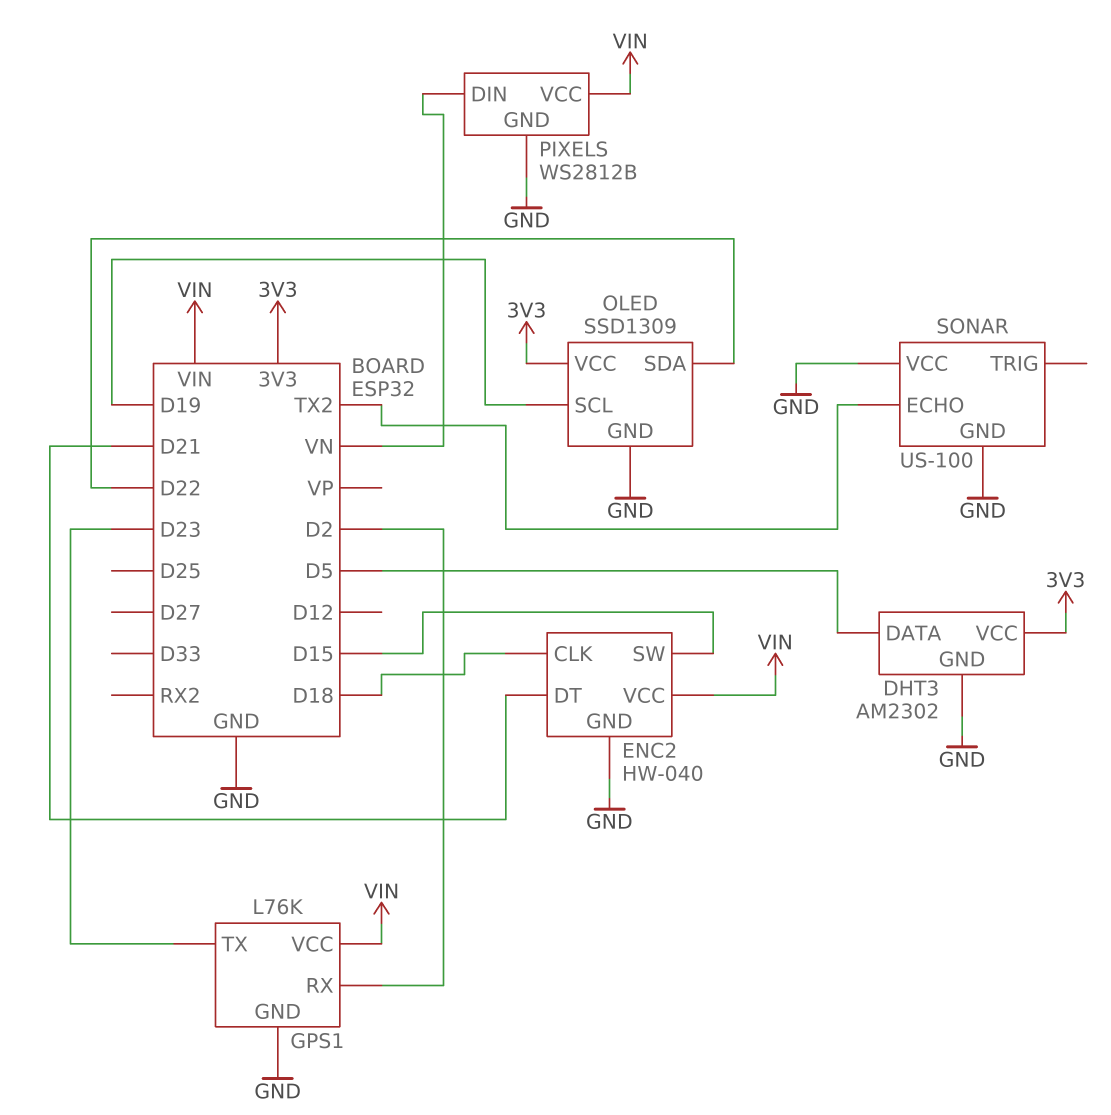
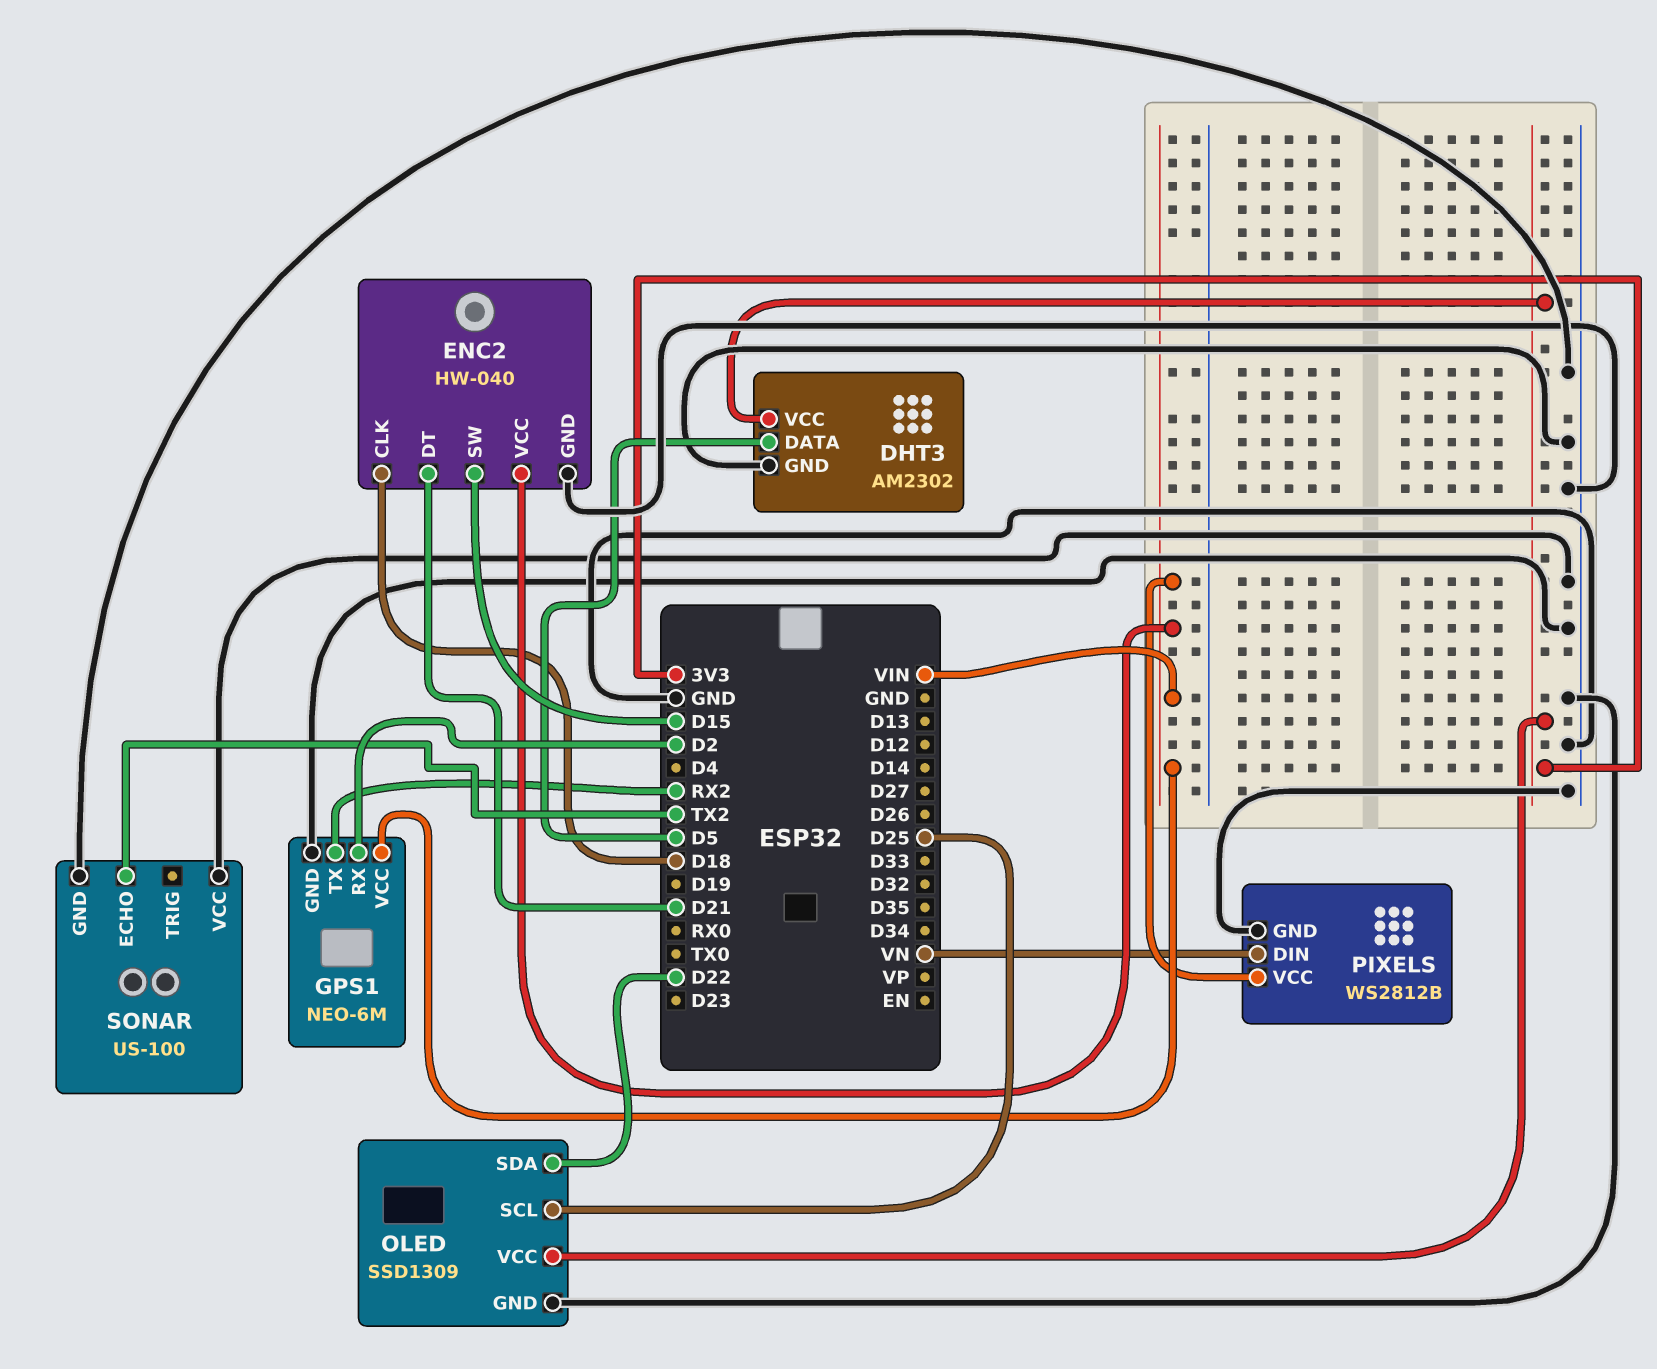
GPS1: L76K -> NEO-6M
GPS1 pin TX: D23 -> RX2
OLED pin SCL: D19 -> D25

